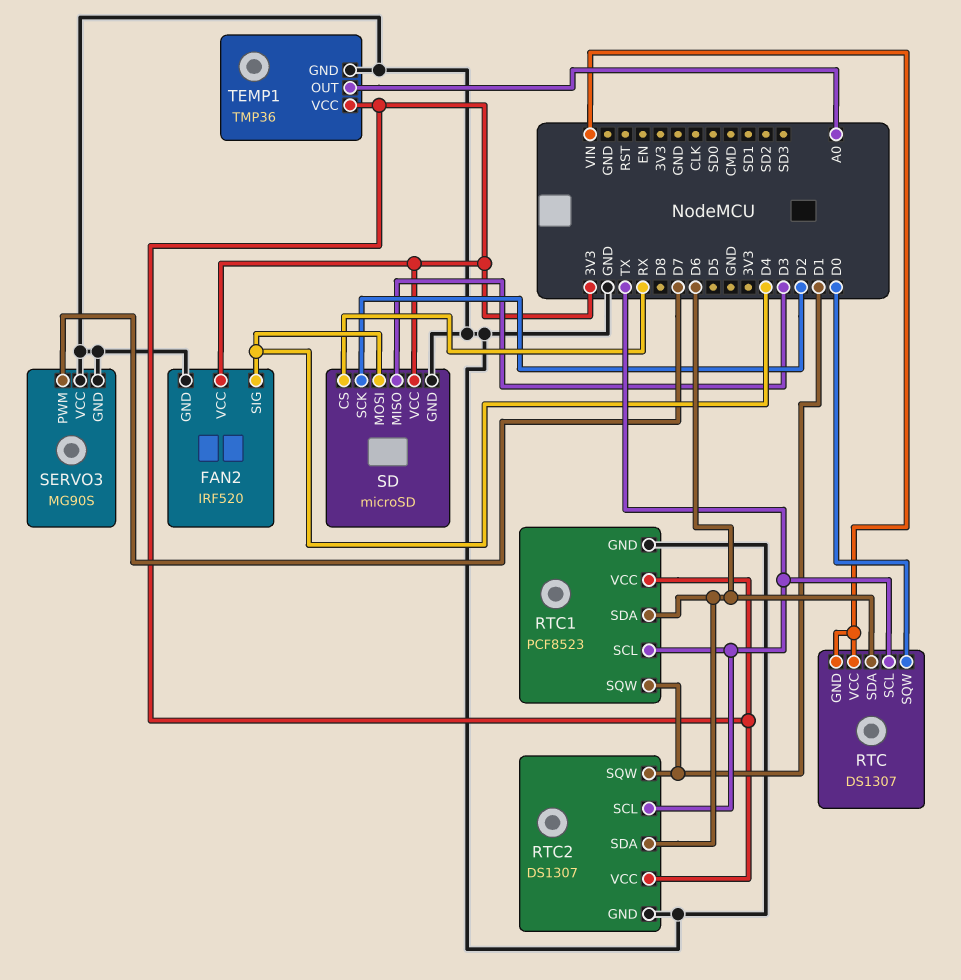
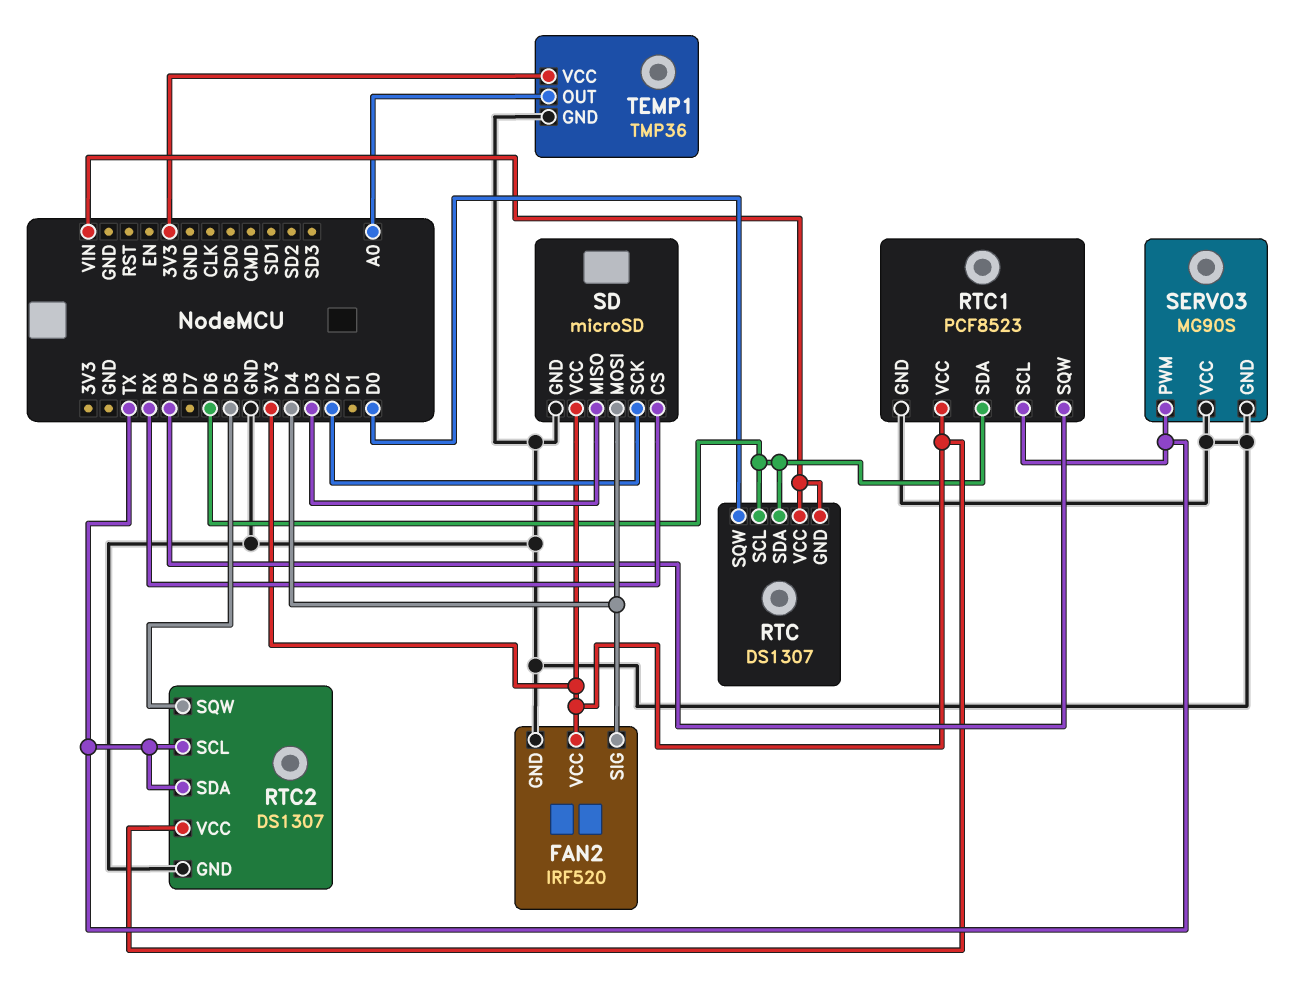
RTC pin SCL: TX -> D6
RTC1 pin SQW: D1 -> D8
RTC2 pin SDA: D6 -> TX
RTC2 pin SQW: D1 -> D5
SERVO3 pin PWM: D7 -> TX

